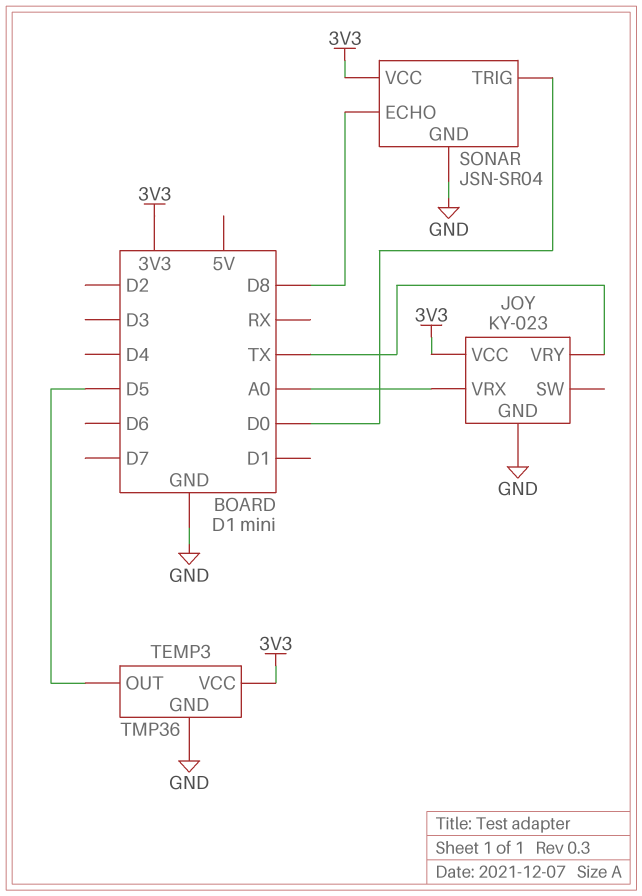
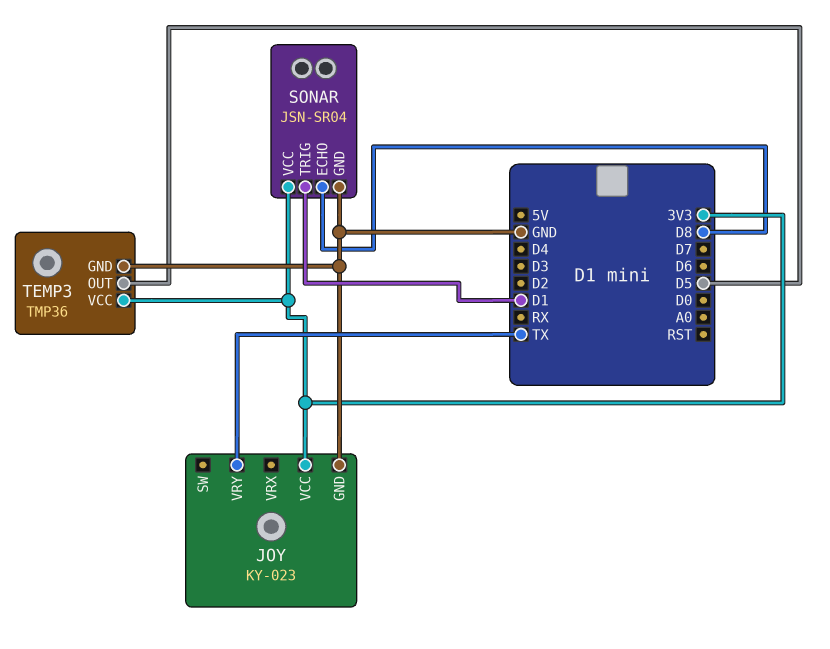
JOY pin VRX: A0 -> none
SONAR pin TRIG: D0 -> D1

